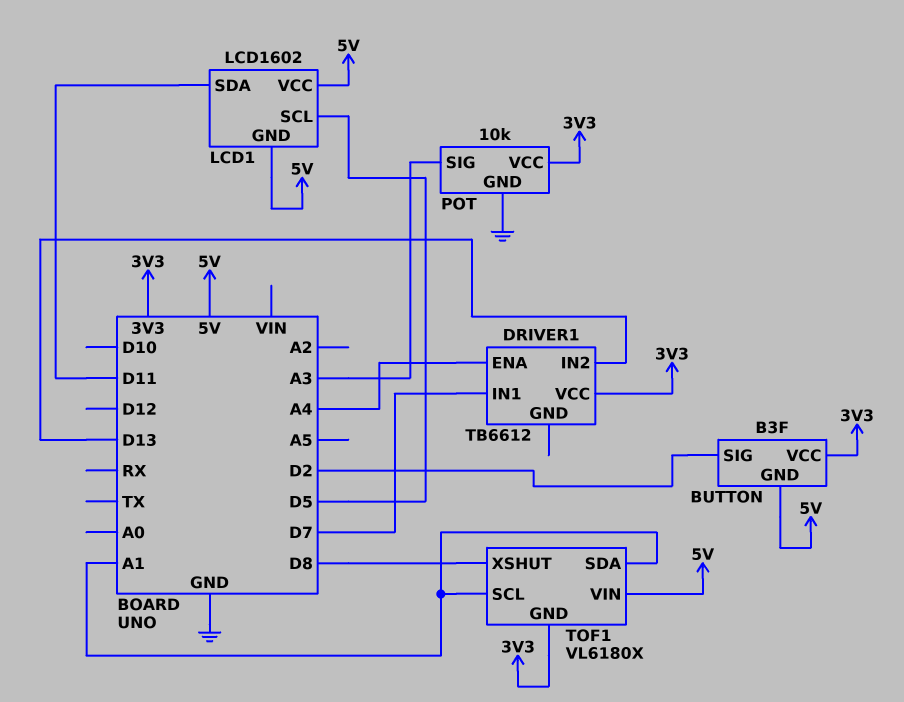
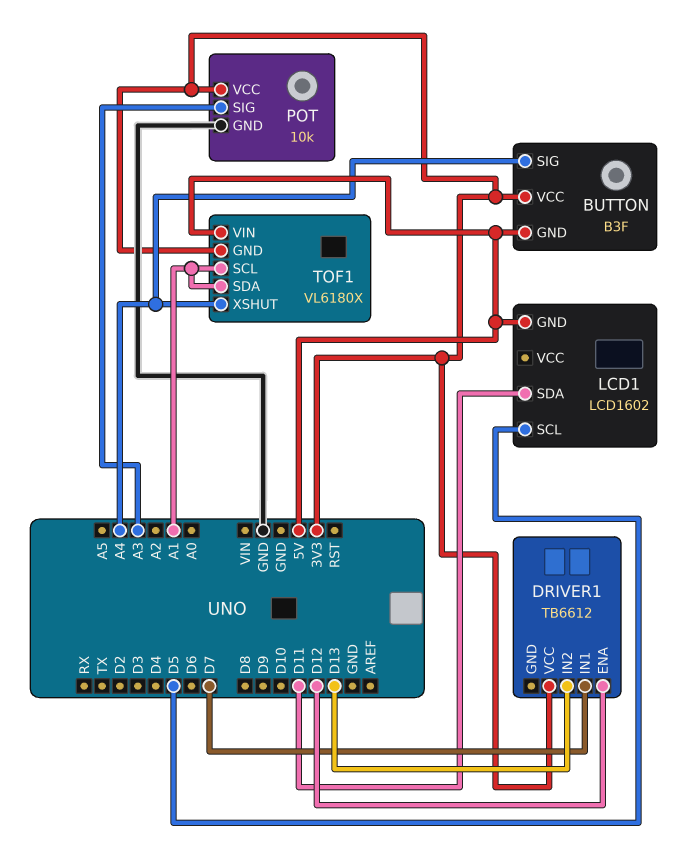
BUTTON pin SIG: D2 -> A4
DRIVER1 pin ENA: A4 -> D12
LCD1 pin VCC: 5V -> none
TOF1 pin XSHUT: D8 -> A4

